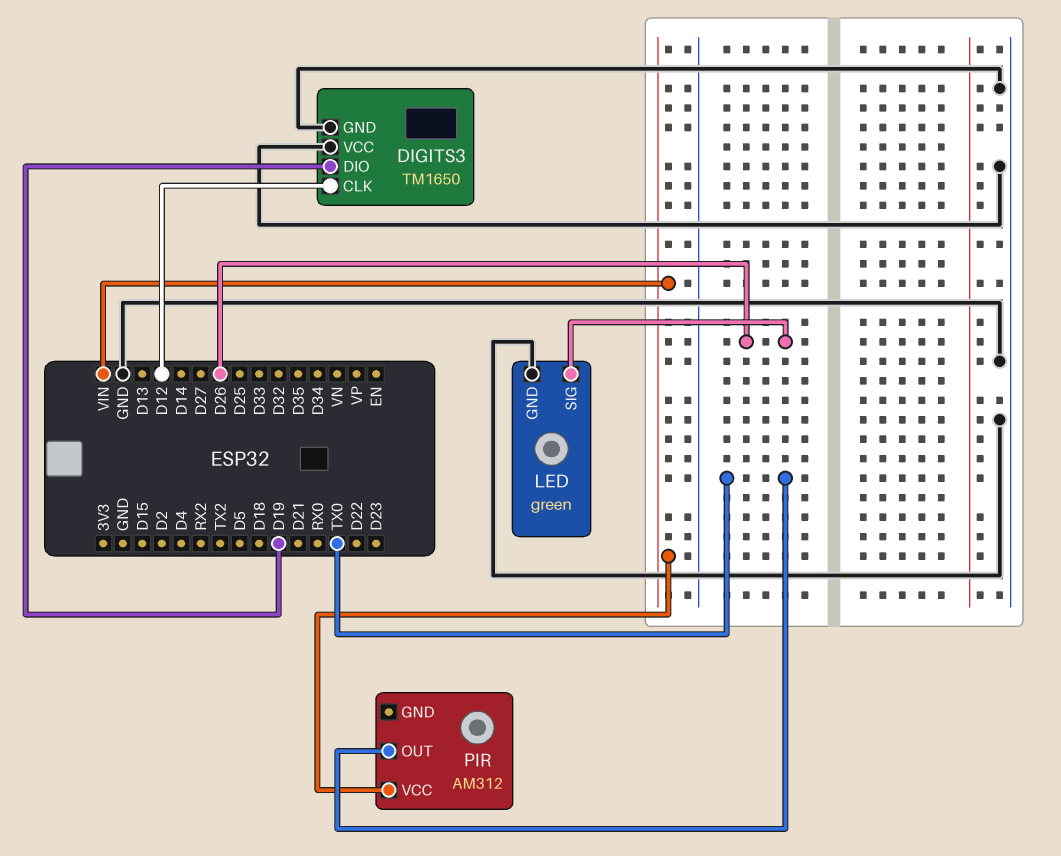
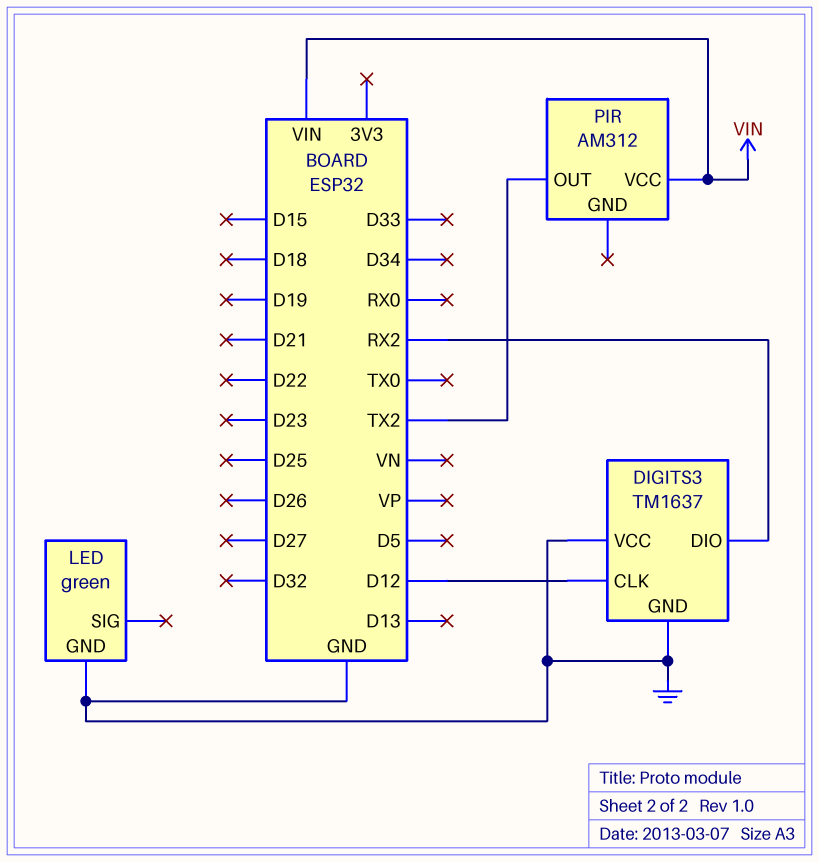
DIGITS3: TM1650 -> TM1637
DIGITS3 pin DIO: D19 -> RX2
LED pin SIG: D26 -> none
PIR pin OUT: TX0 -> TX2

